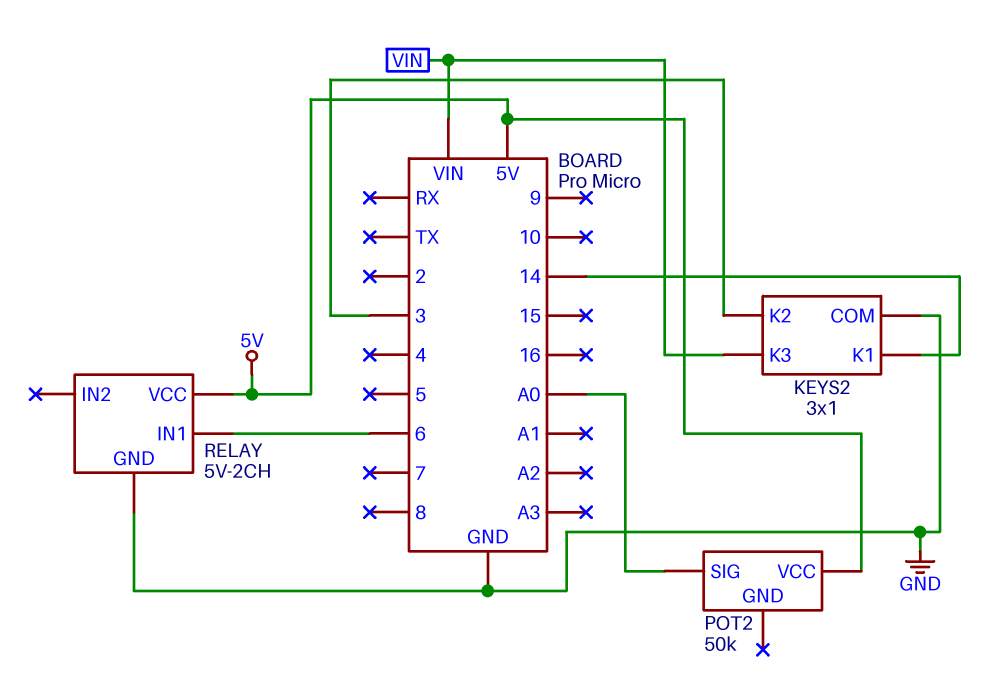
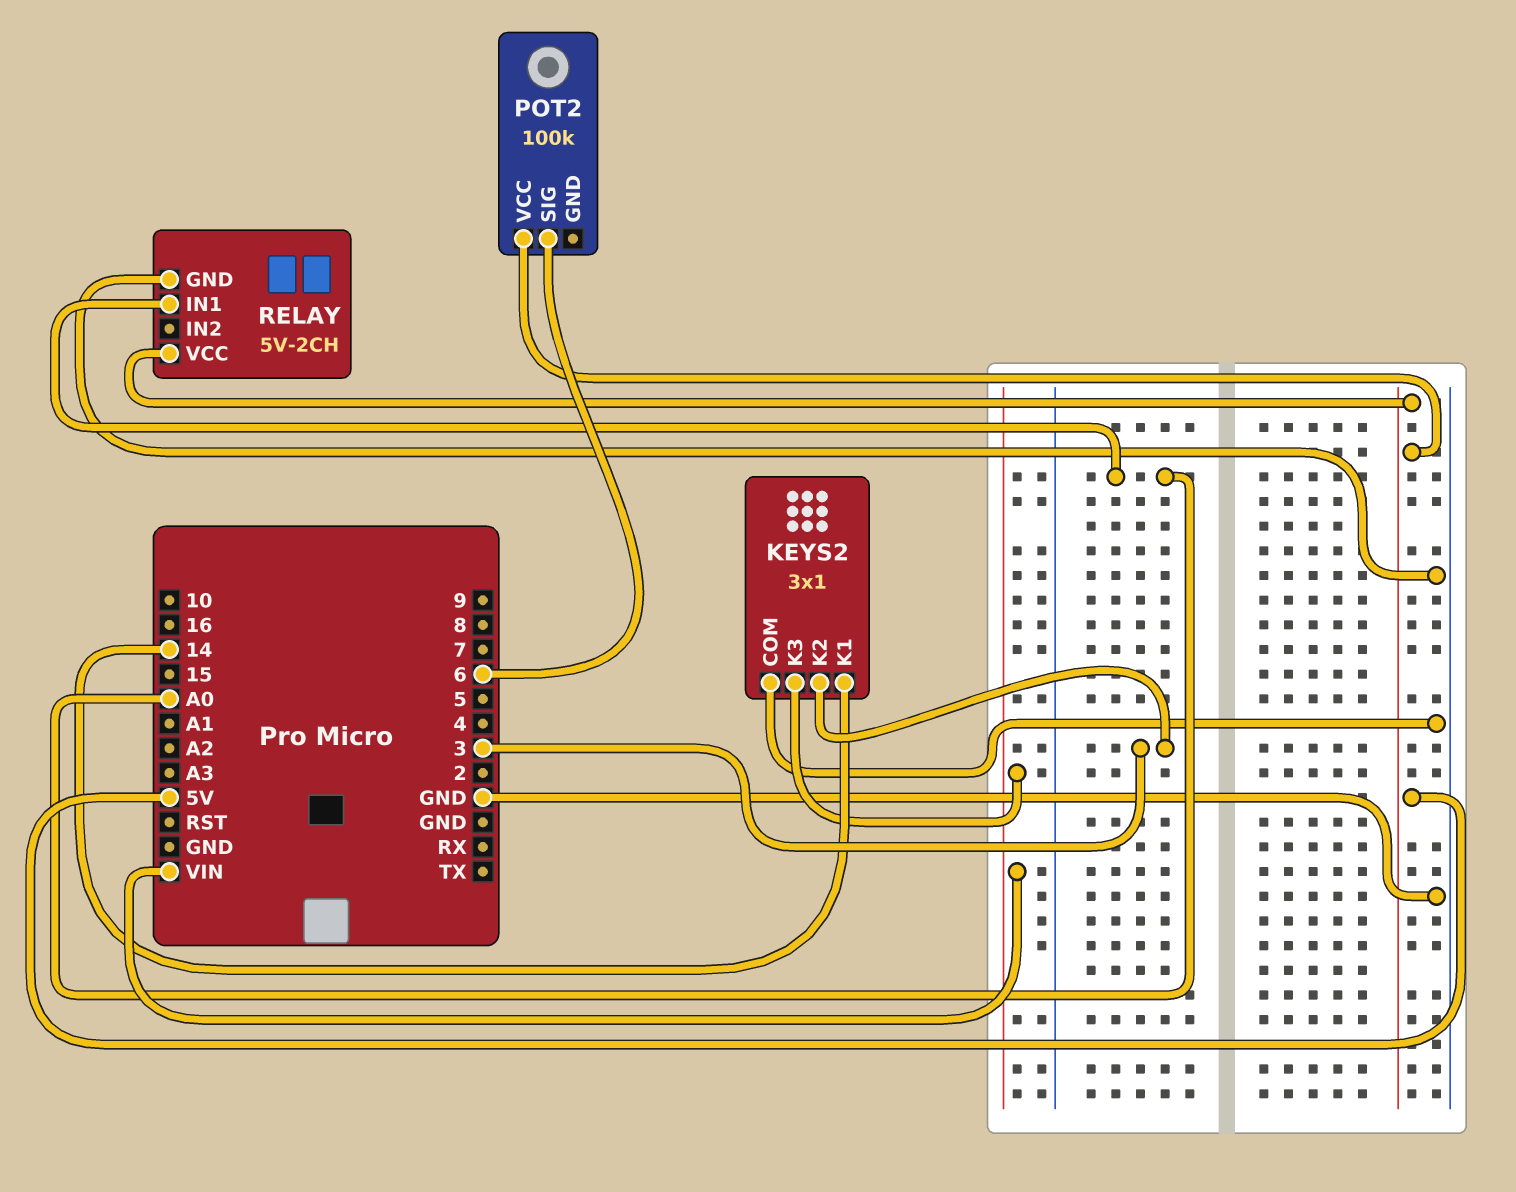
POT2: 50k -> 100k
POT2 pin SIG: A0 -> 6
RELAY pin IN1: 6 -> A0

